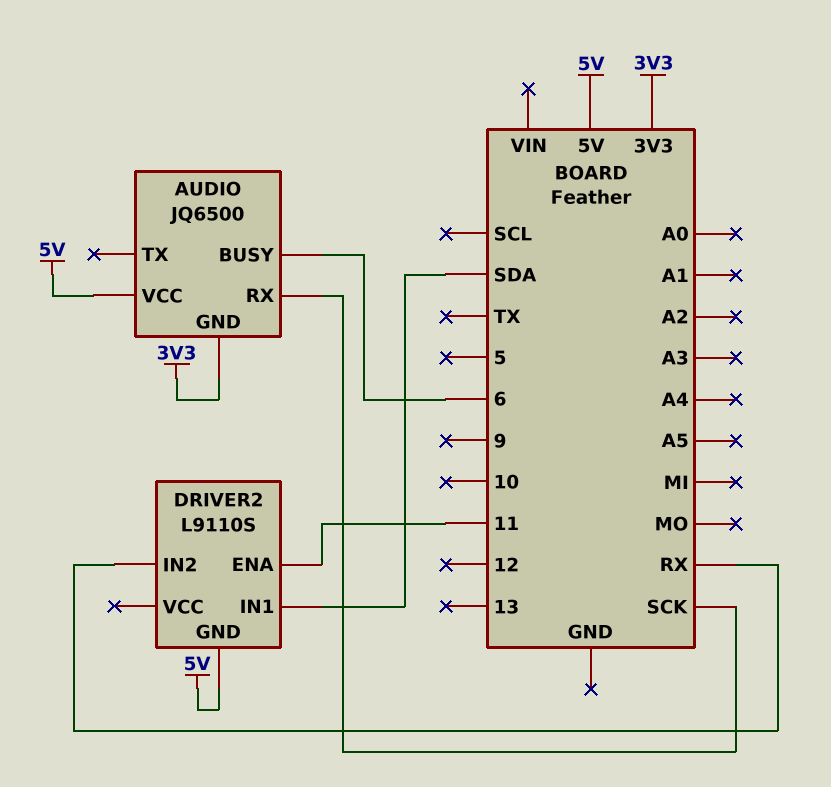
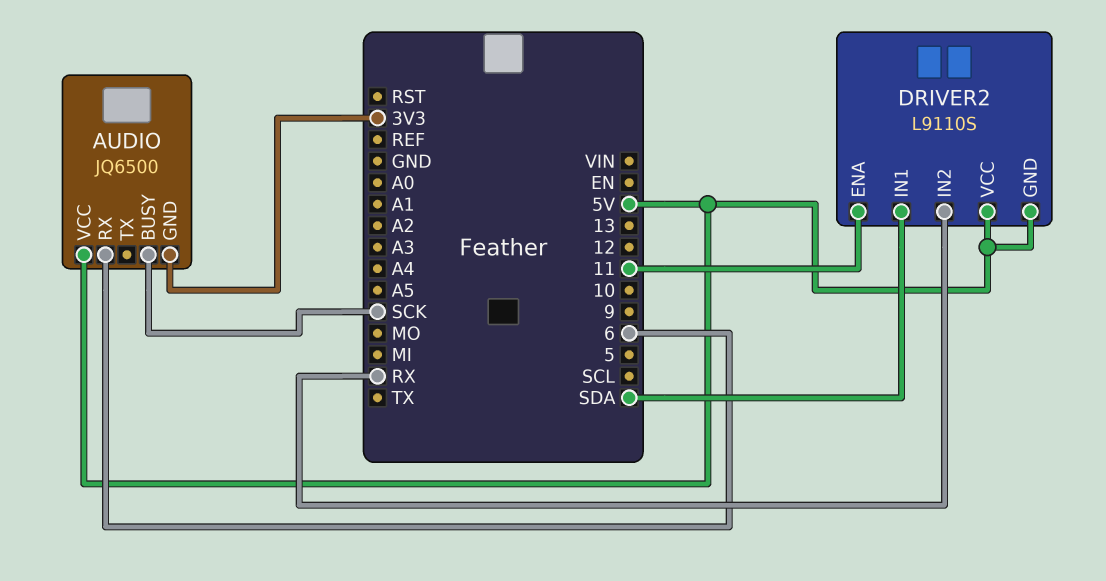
AUDIO pin BUSY: 6 -> SCK
AUDIO pin RX: SCK -> 6
DRIVER2 pin VCC: none -> 5V

